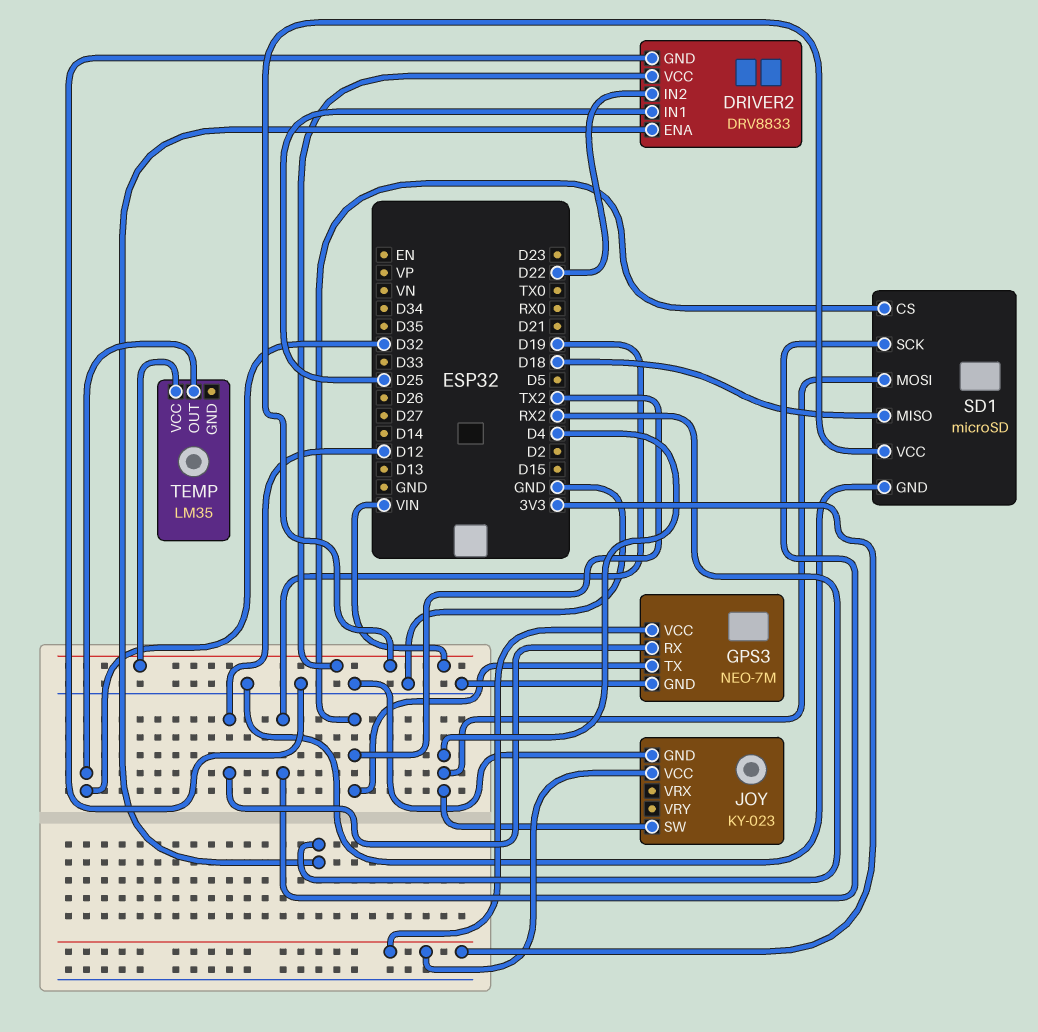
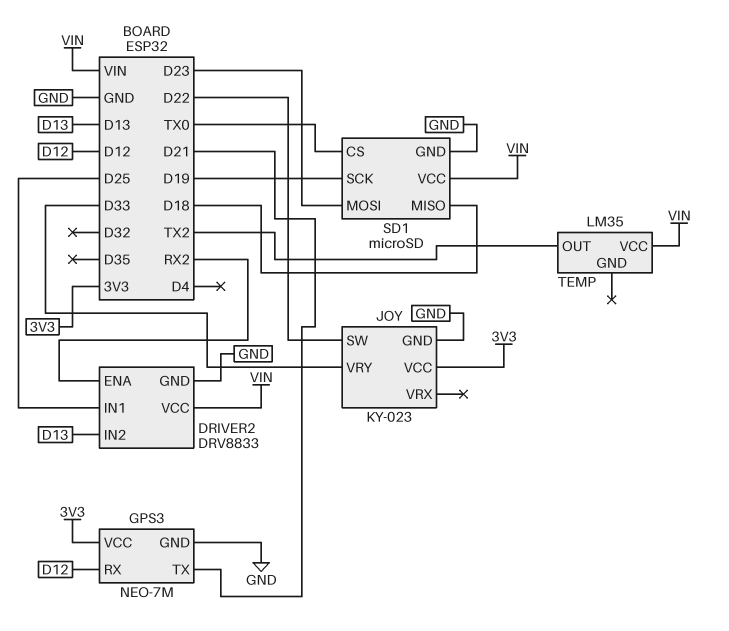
DRIVER2 pin IN2: D22 -> D13
GPS3 pin TX: TX2 -> D21
JOY pin SW: D4 -> D22
JOY pin VRY: none -> D33
SD1 pin CS: TX2 -> TX0
SD1 pin MOSI: D4 -> D23
TEMP pin OUT: D32 -> TX2

